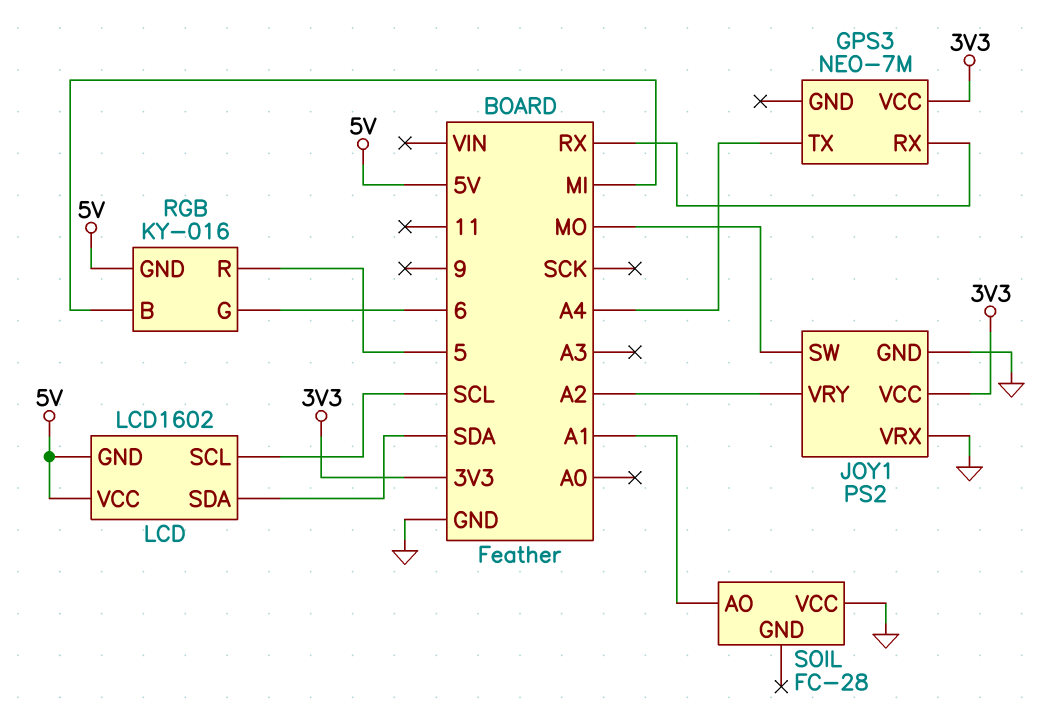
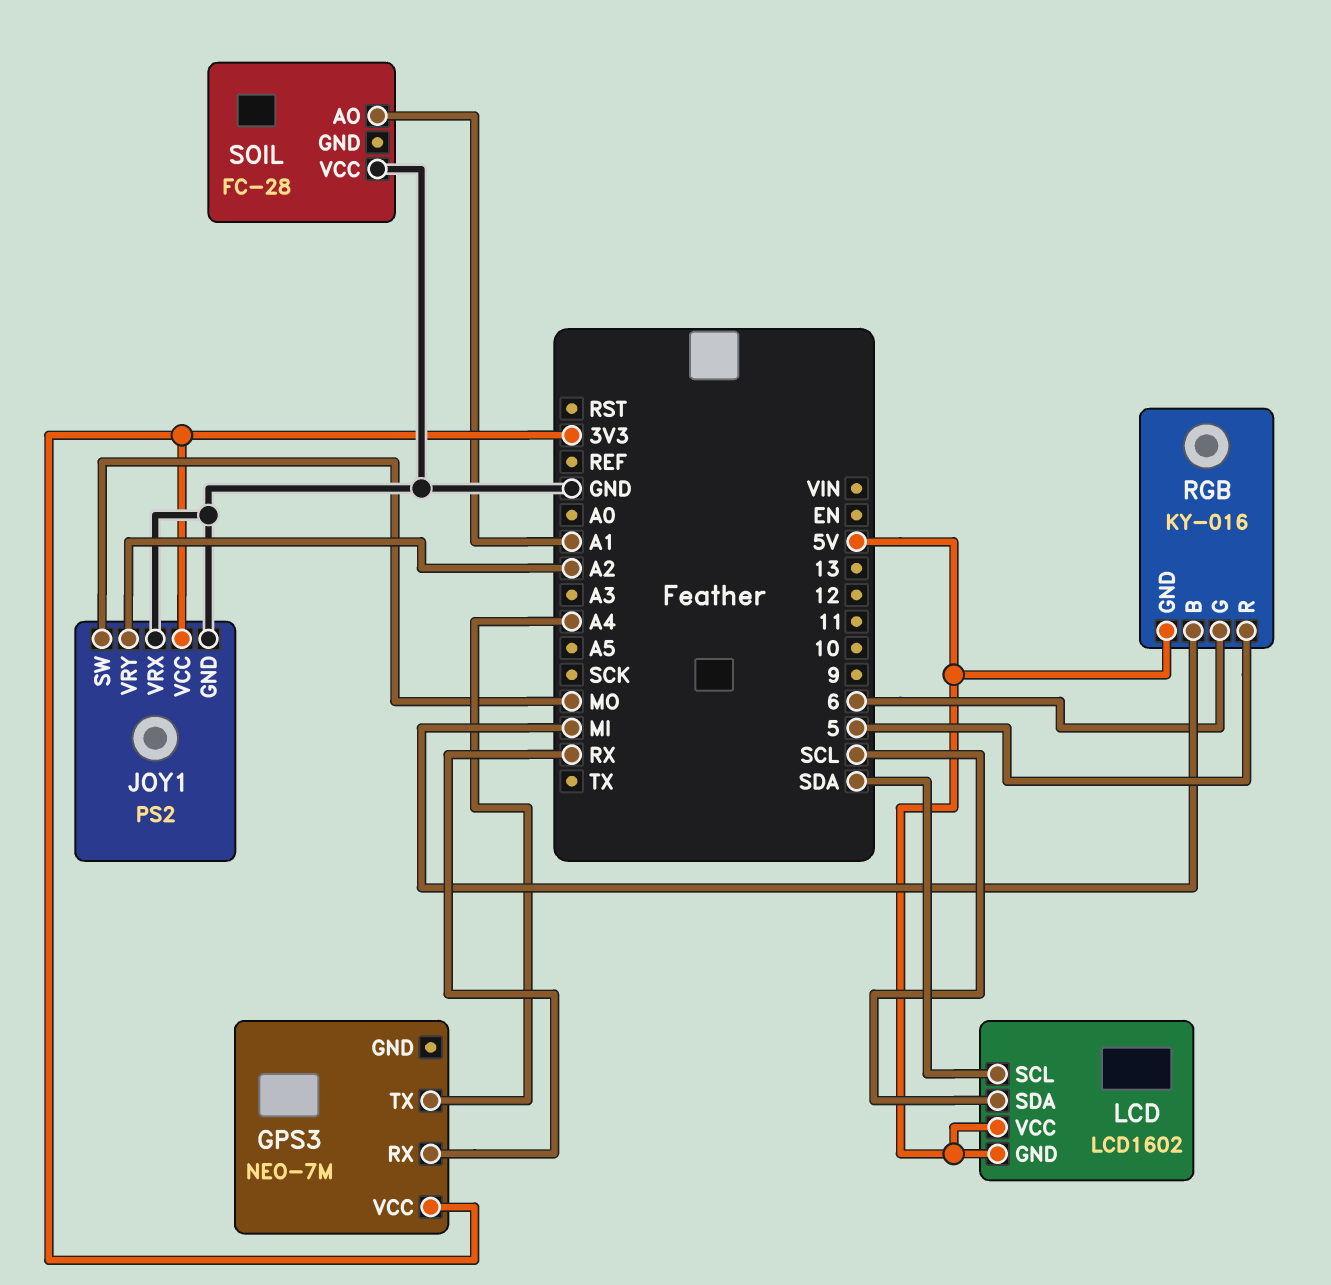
LCD pin SCL: SCL -> SDA
LCD pin SDA: SDA -> SCL

